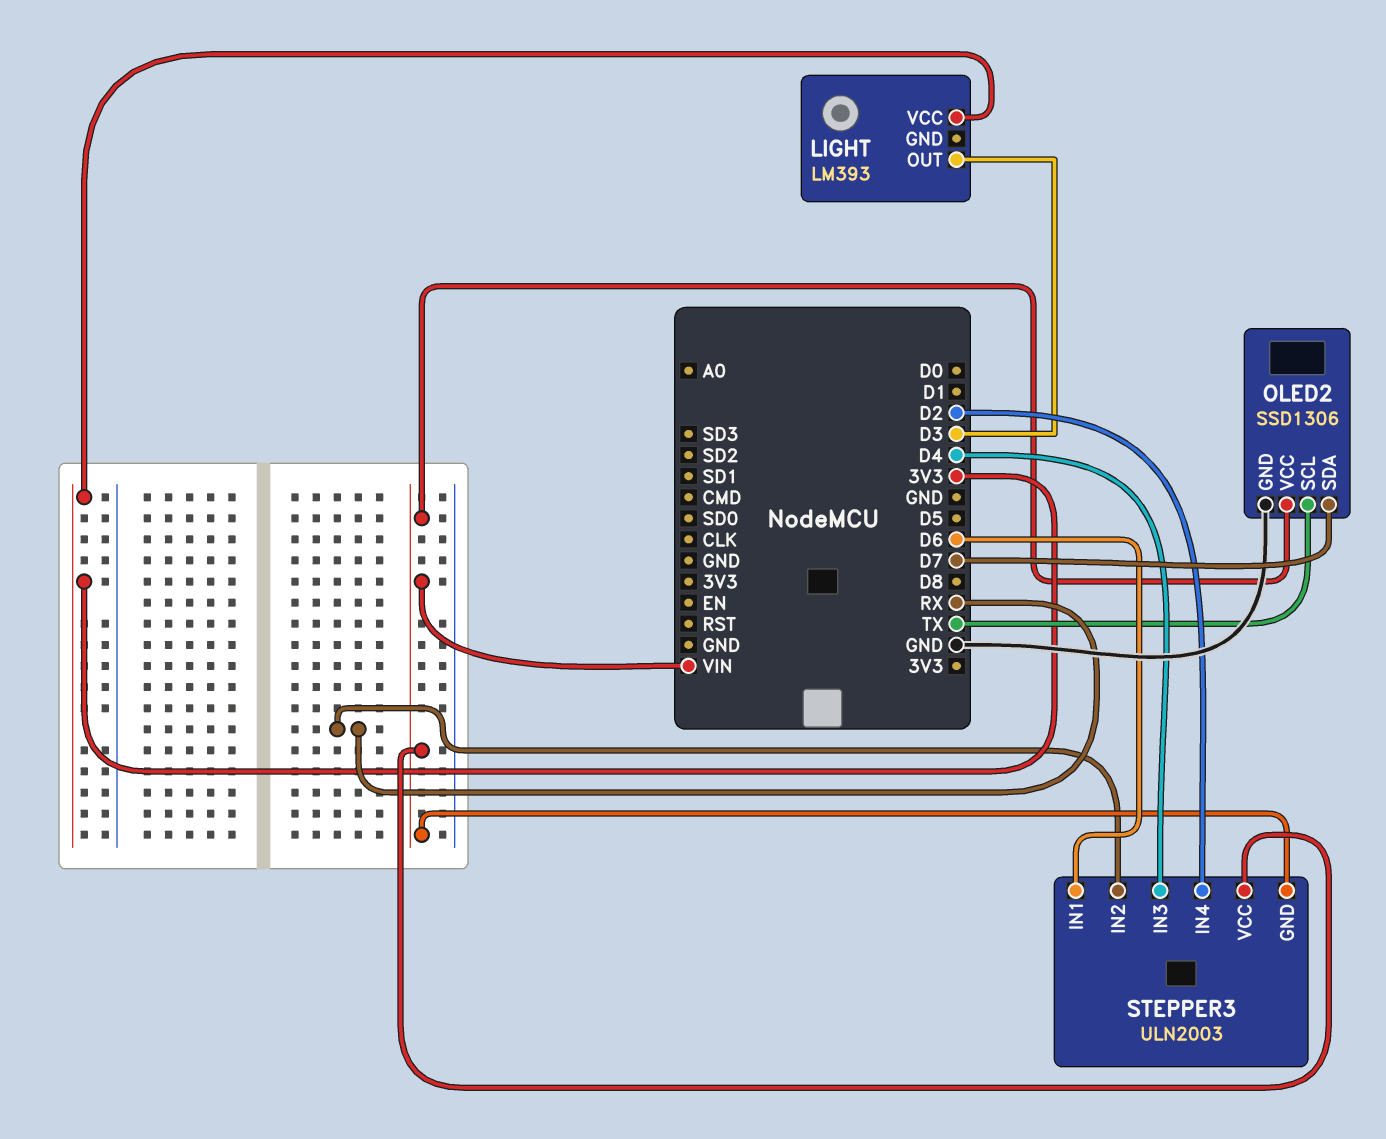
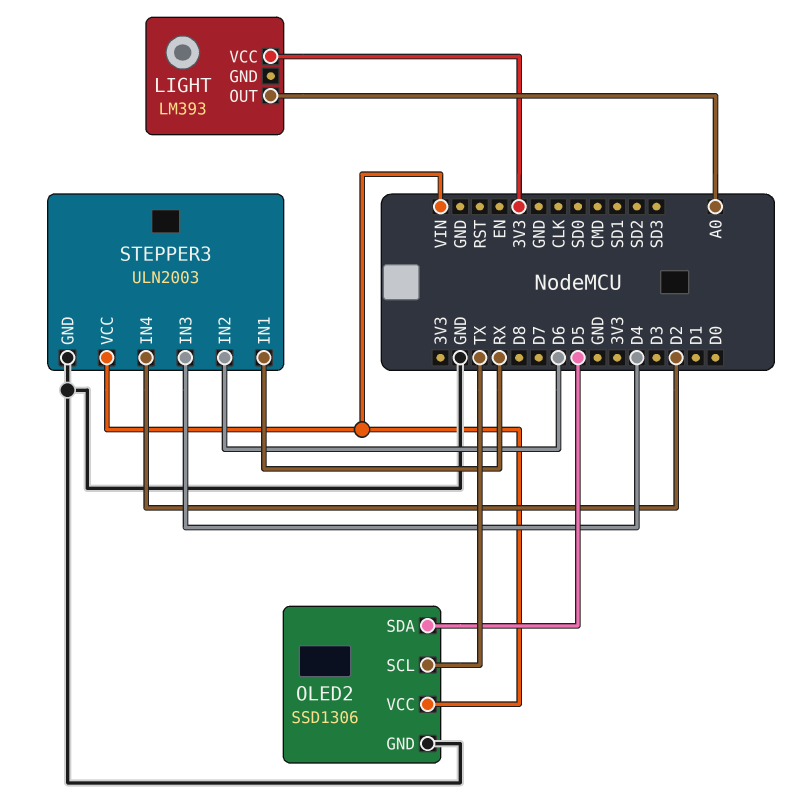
LIGHT pin OUT: D3 -> A0
OLED2 pin SDA: D7 -> D5
STEPPER3 pin GND: VIN -> GND
STEPPER3 pin IN1: D6 -> RX
STEPPER3 pin IN2: RX -> D6

